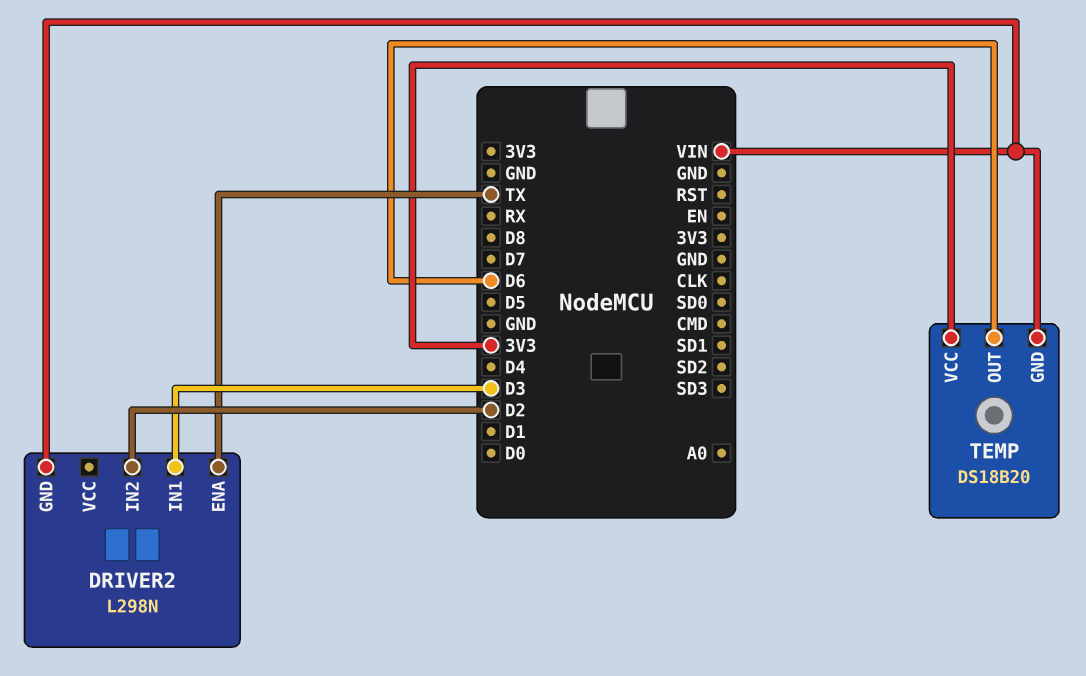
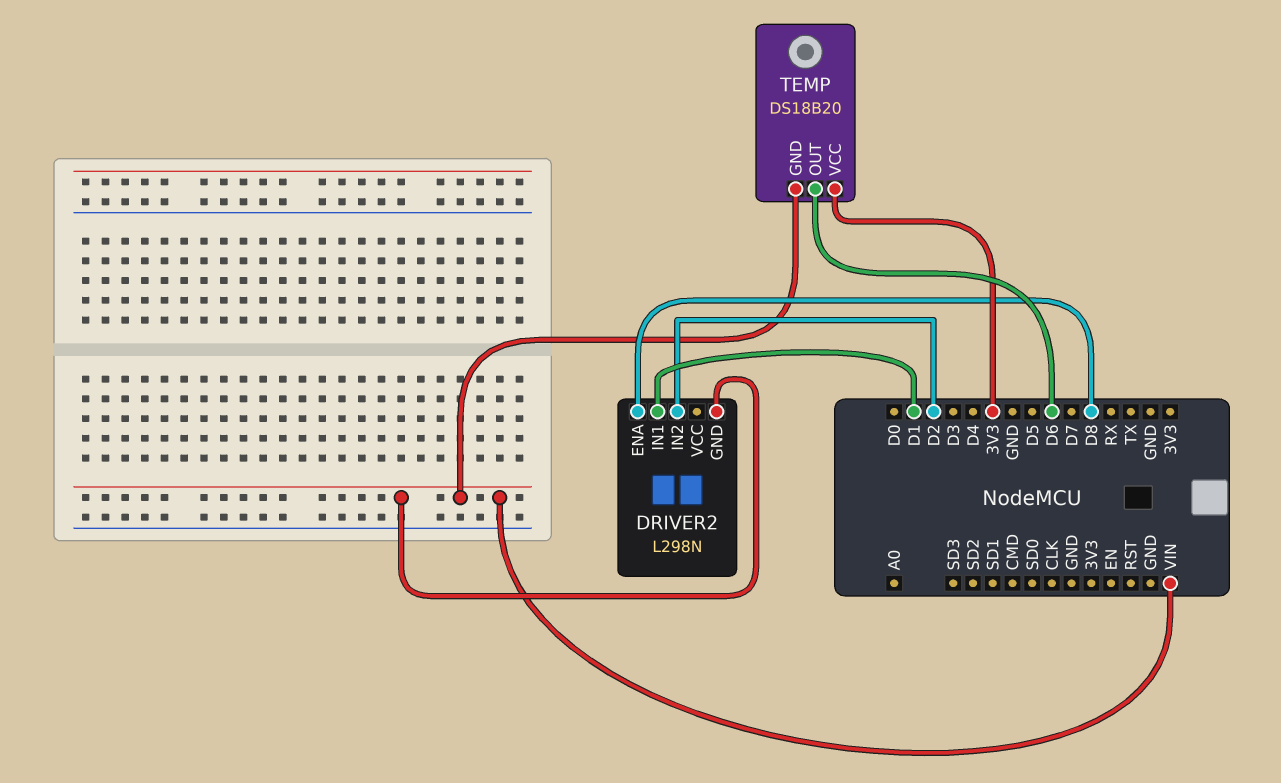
DRIVER2 pin ENA: TX -> D8
DRIVER2 pin IN1: D3 -> D1

